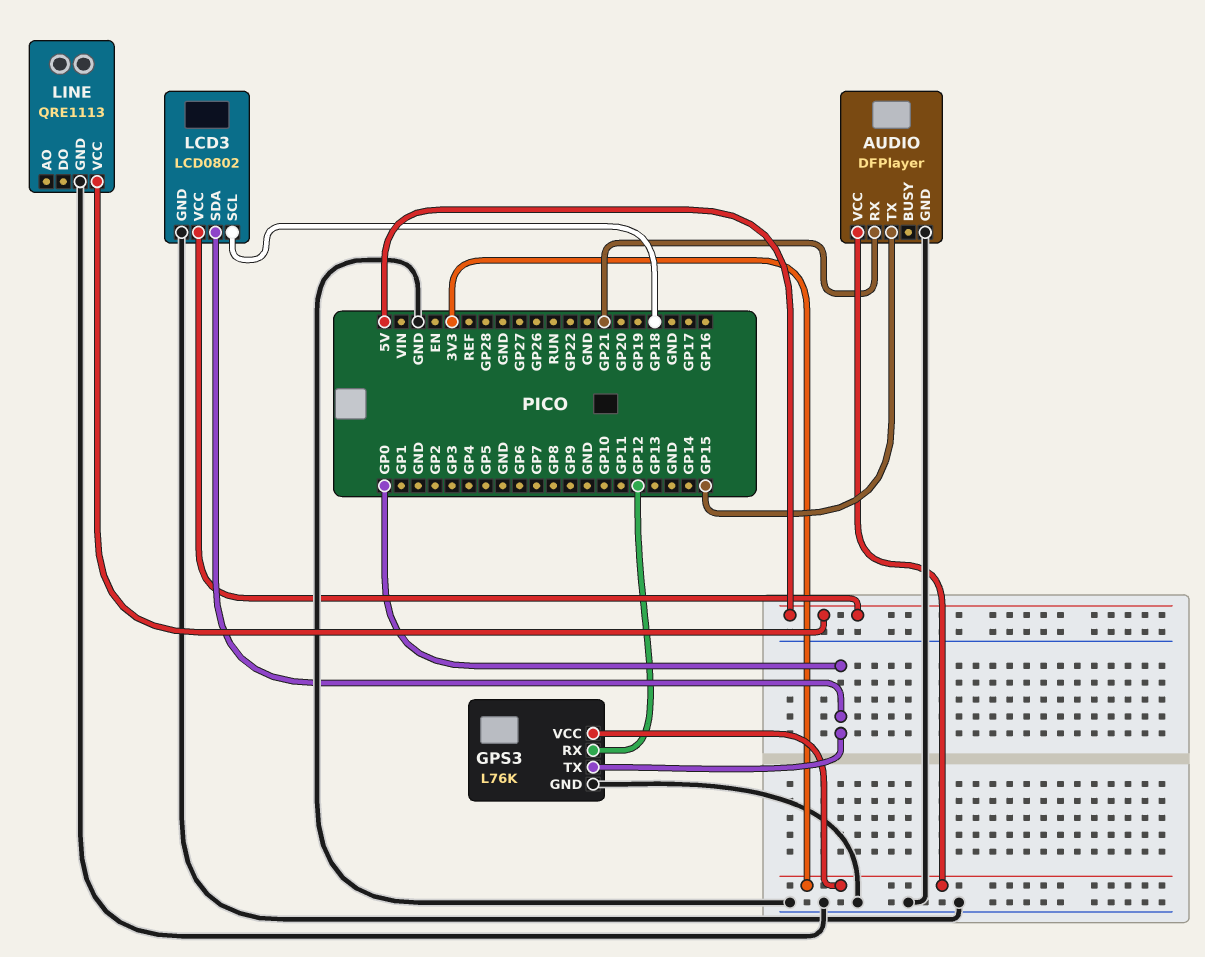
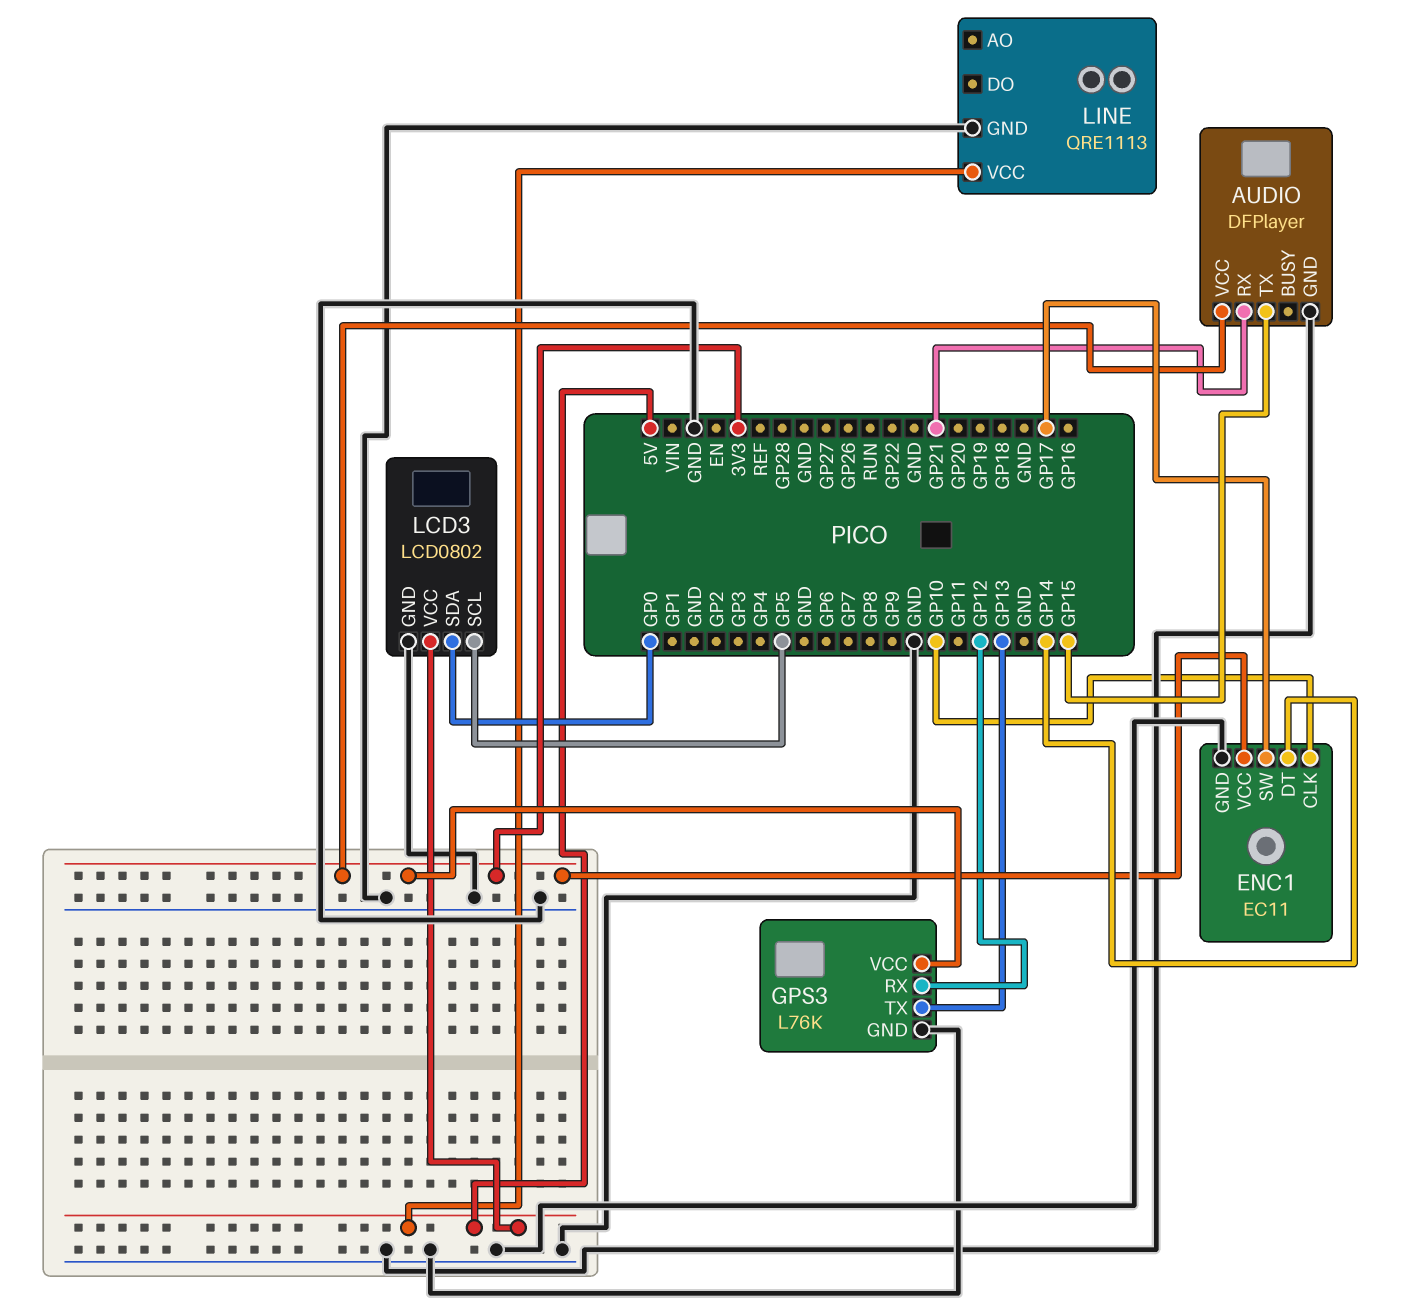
ENC1: none -> EC11
ENC1 pin CLK: none -> GP10
ENC1 pin DT: none -> GP14
ENC1 pin GND: none -> GND
ENC1 pin SW: none -> GP17
ENC1 pin VCC: none -> 3V3
GPS3 pin TX: GP0 -> GP13
LCD3 pin SCL: GP18 -> GP5

